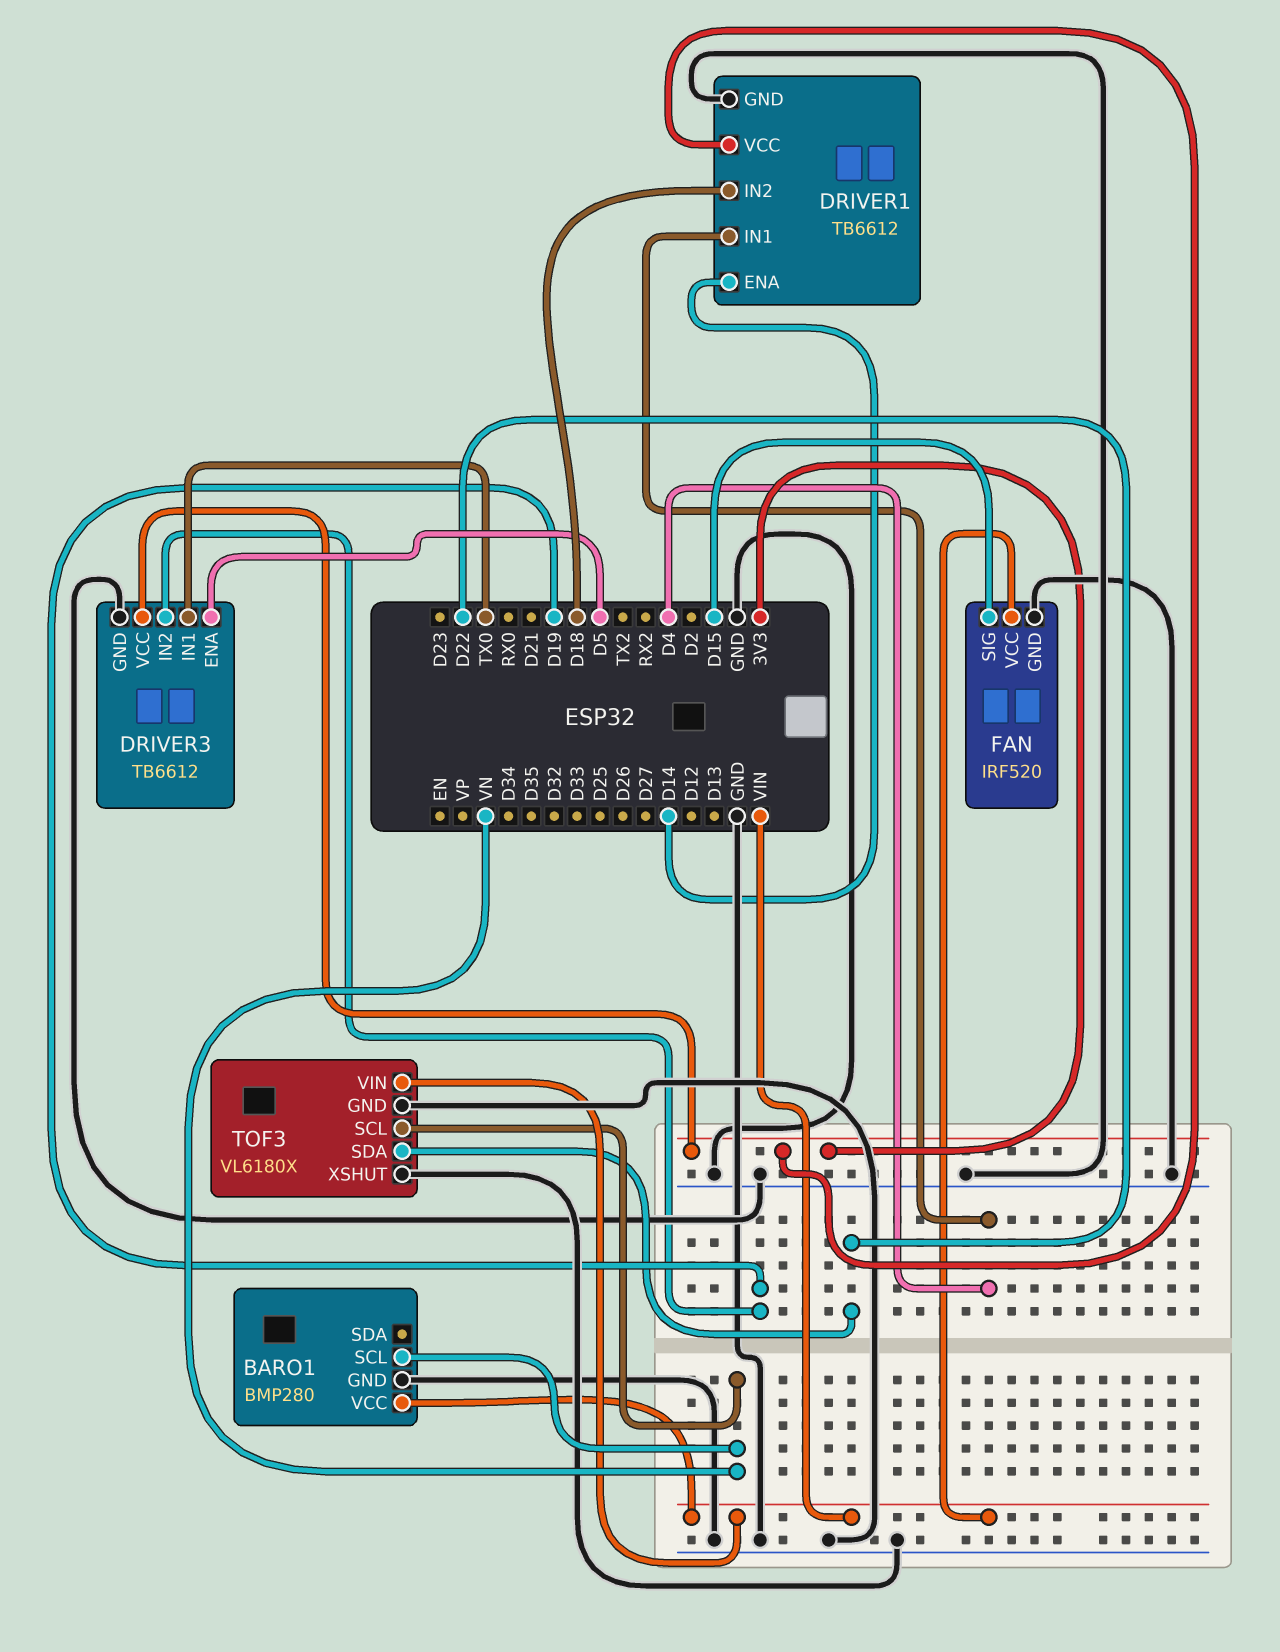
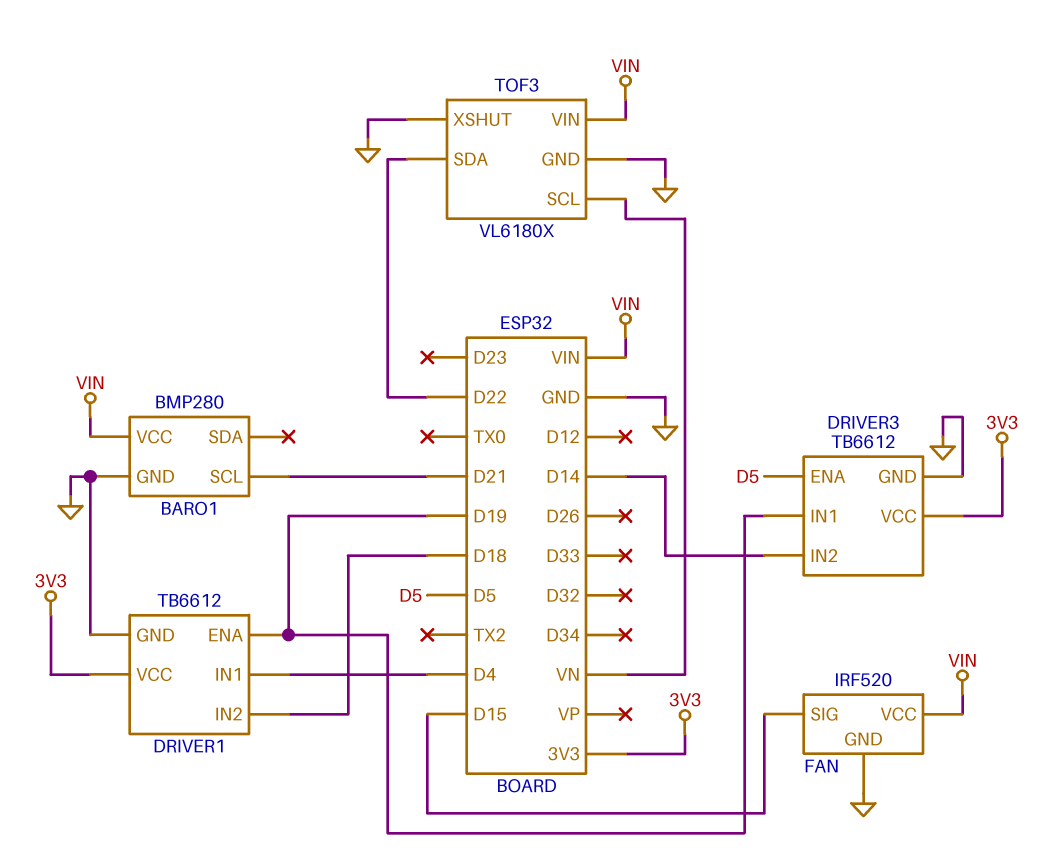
BARO1 pin SCL: VN -> D21
DRIVER1 pin ENA: D14 -> D19
DRIVER3 pin IN1: TX0 -> D19
DRIVER3 pin IN2: D19 -> D14

